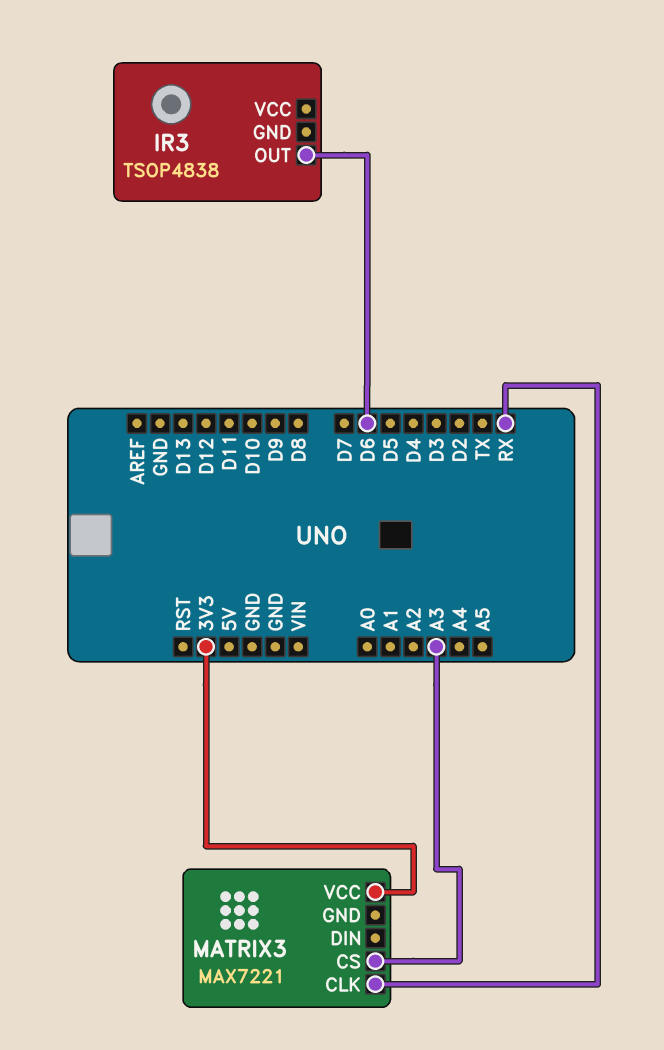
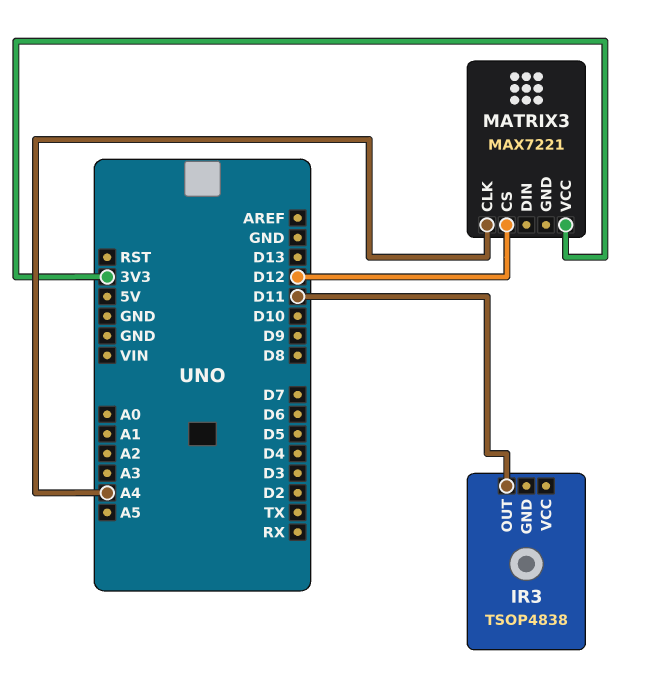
IR3 pin OUT: D6 -> D11
MATRIX3 pin CLK: RX -> A4
MATRIX3 pin CS: A3 -> D12

